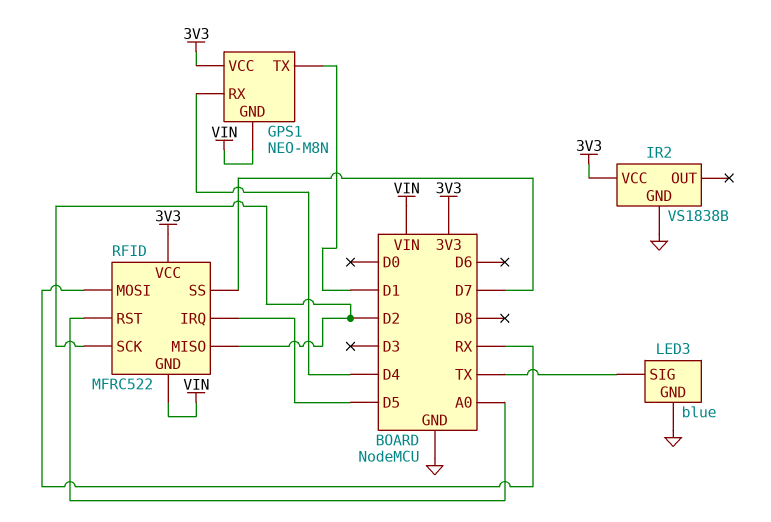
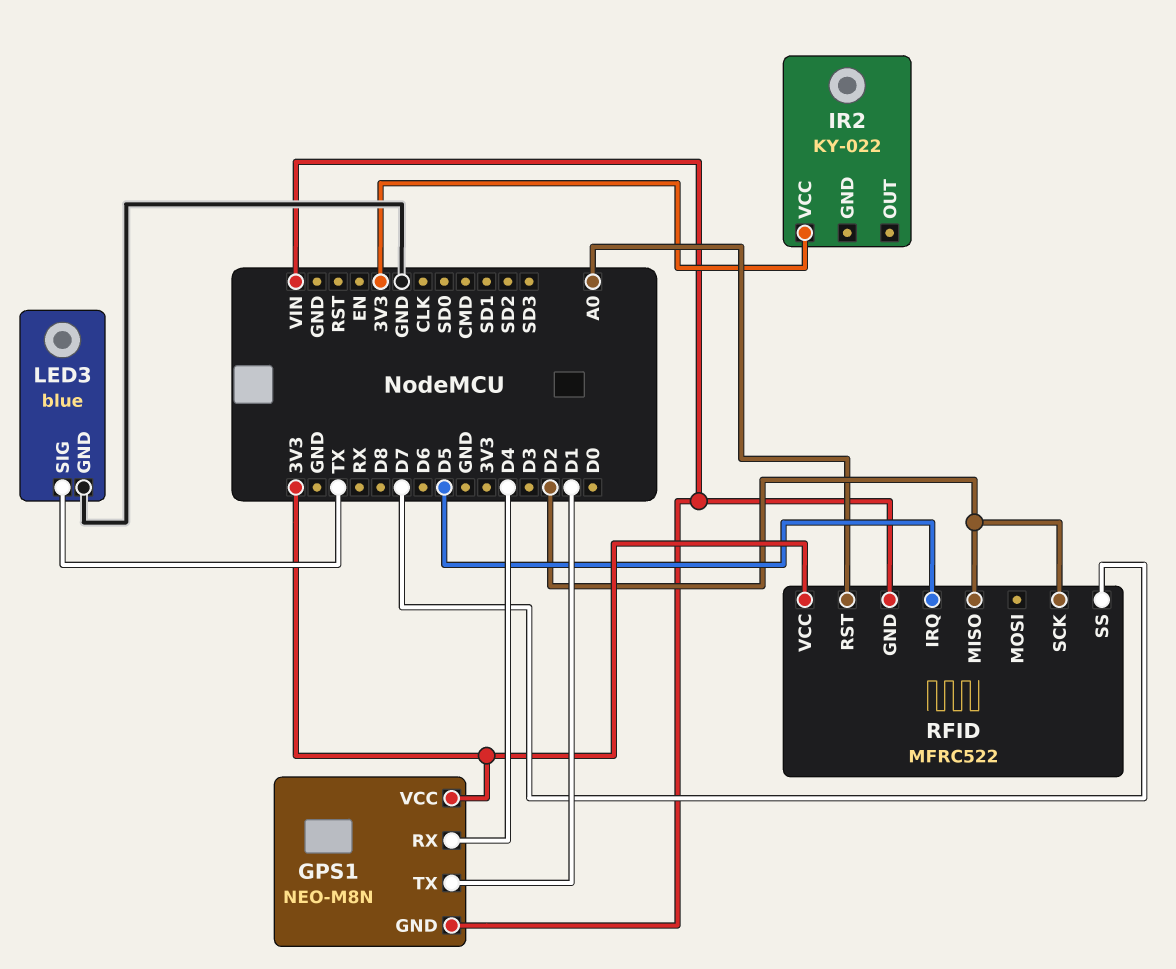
IR2: VS1838B -> KY-022
IR2 pin GND: GND -> none
RFID pin MOSI: RX -> none

